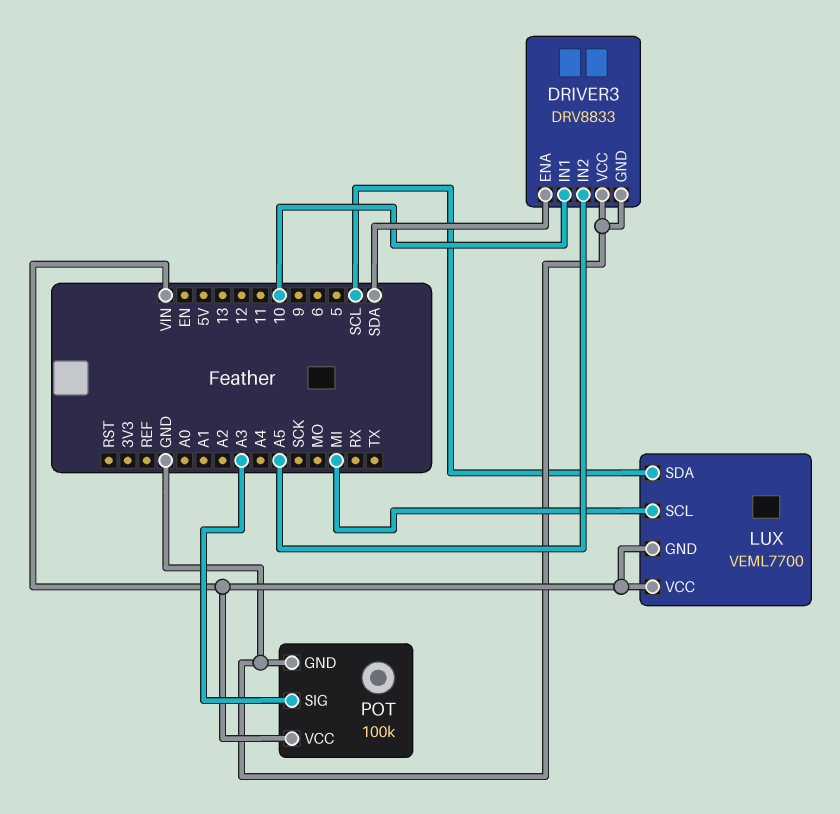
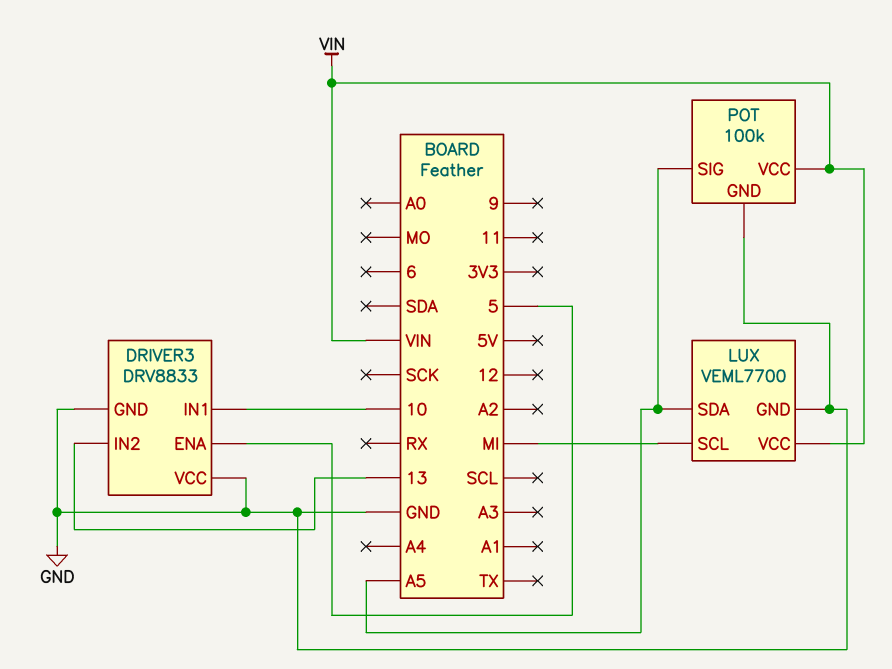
DRIVER3 pin ENA: SDA -> 5
DRIVER3 pin IN2: A5 -> 13
LUX pin GND: VIN -> GND
LUX pin SDA: SCL -> A5
POT pin SIG: A3 -> A5

